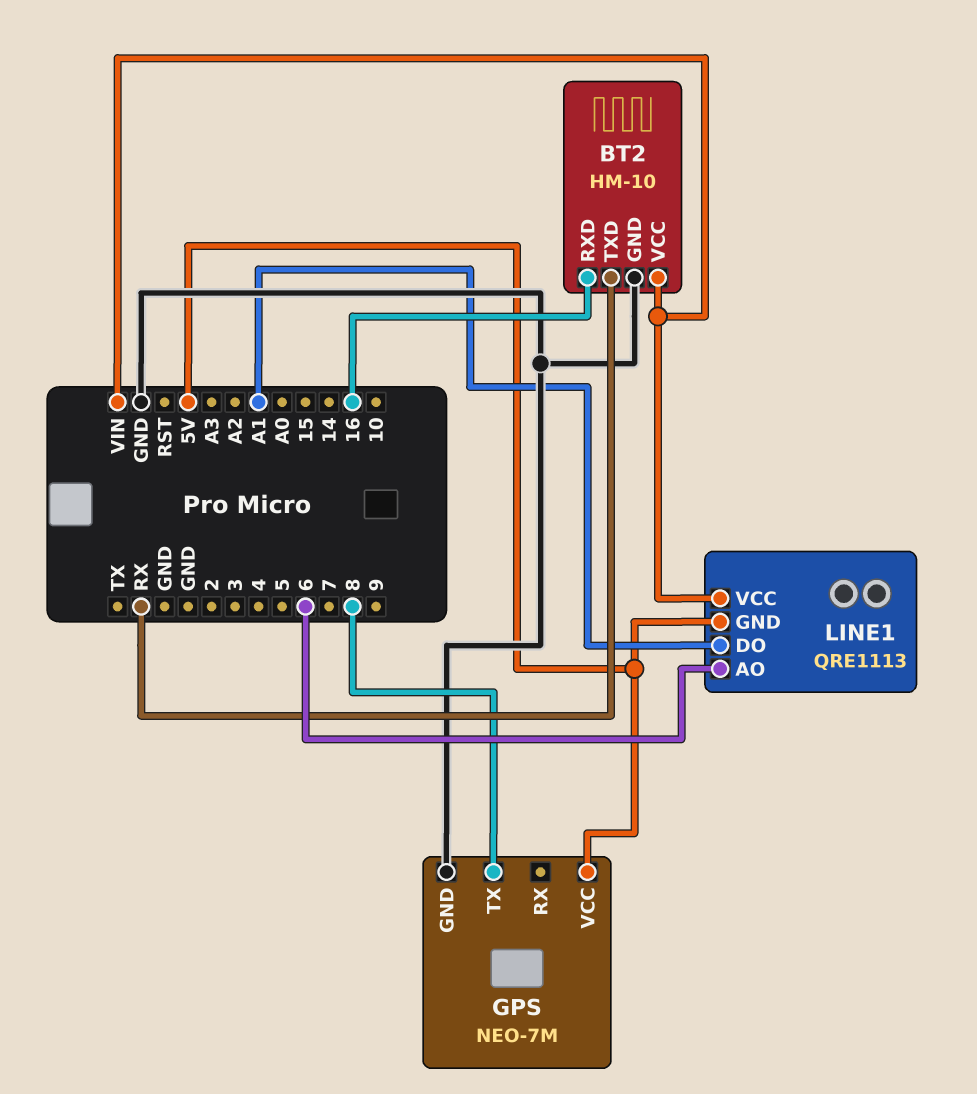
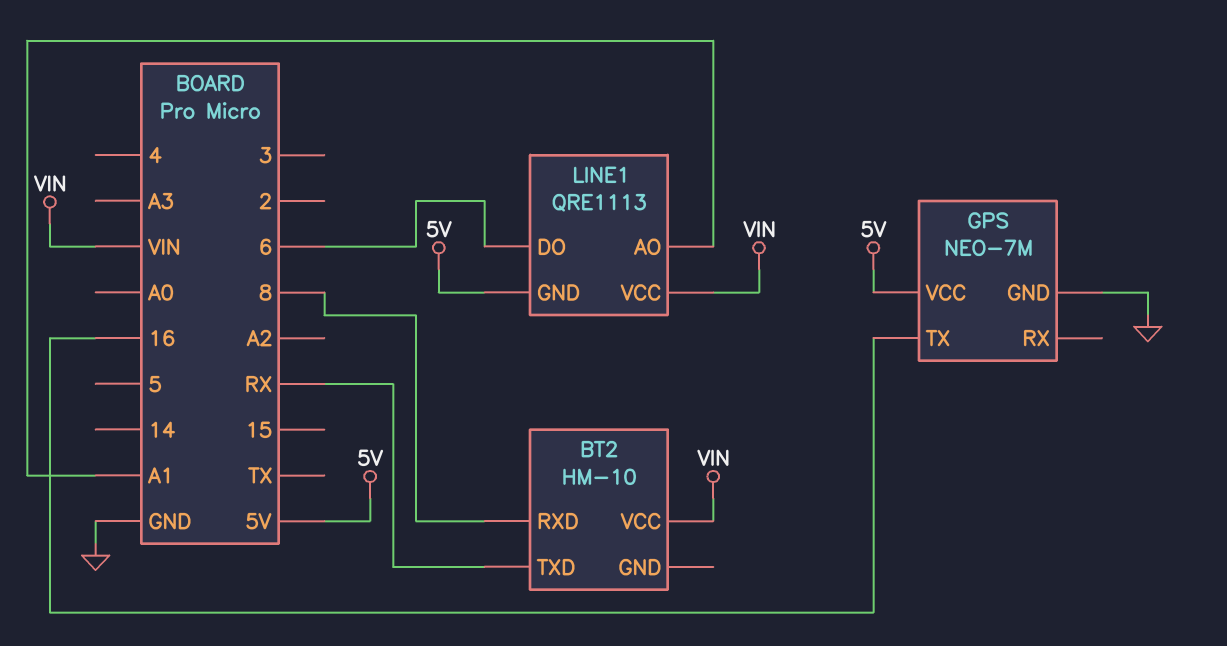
BT2 pin GND: GND -> none
BT2 pin RXD: 16 -> 8
GPS pin TX: 8 -> 16
LINE1 pin AO: 6 -> A1
LINE1 pin DO: A1 -> 6

